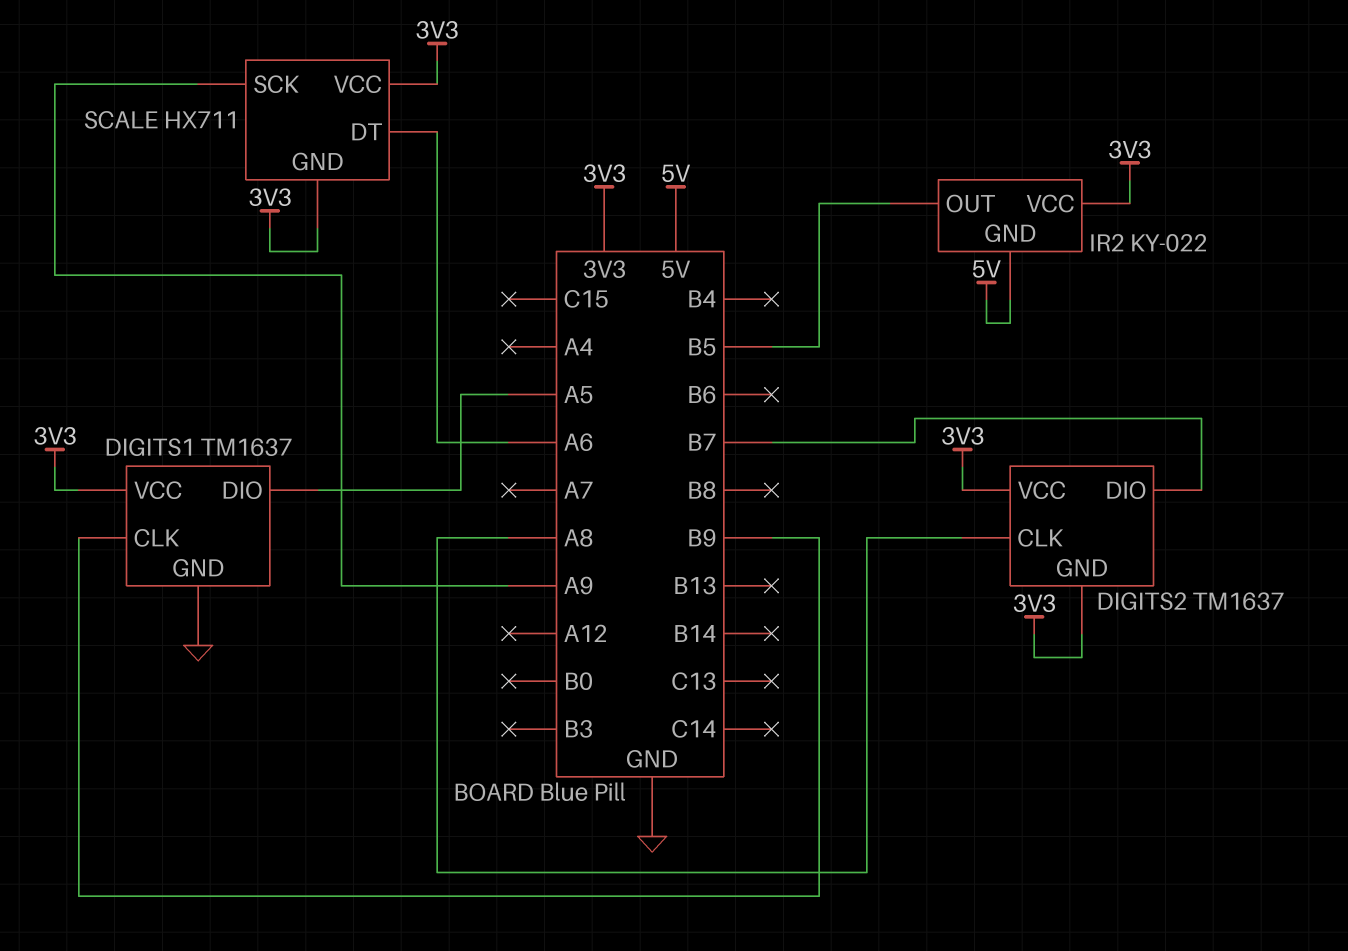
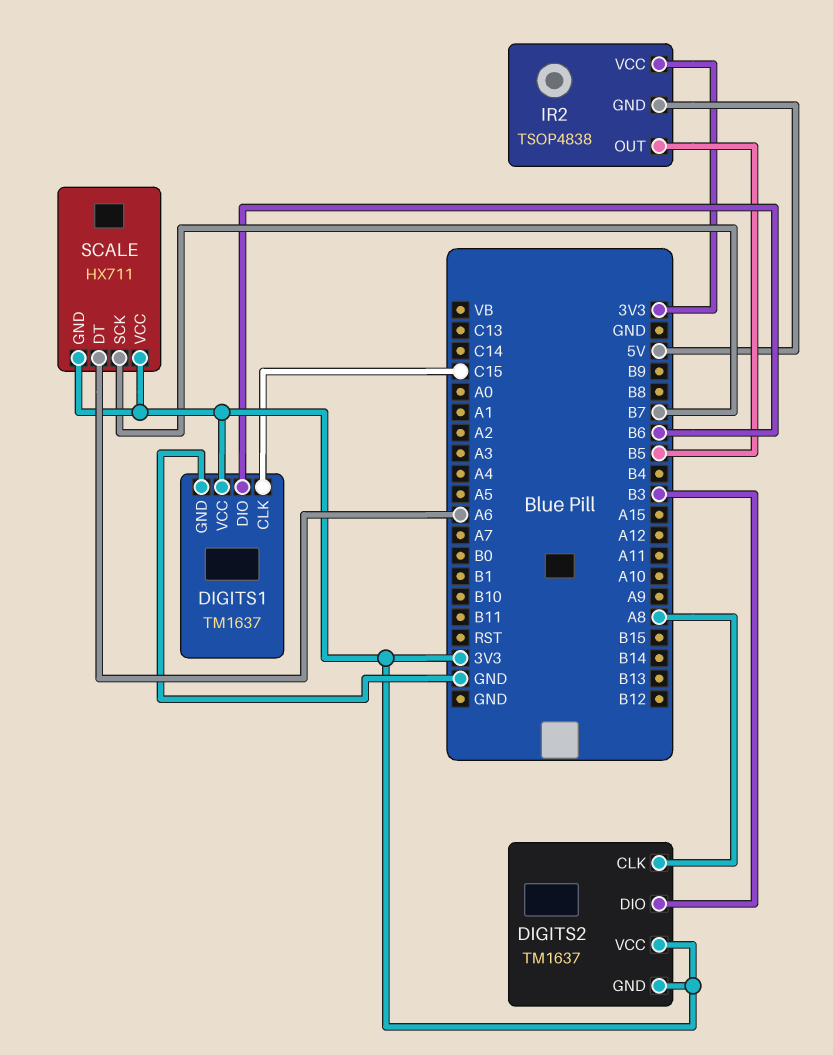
DIGITS1 pin CLK: B9 -> C15
DIGITS1 pin DIO: A5 -> B6
DIGITS2 pin DIO: B7 -> B3
IR2: KY-022 -> TSOP4838
SCALE pin SCK: A9 -> B7

